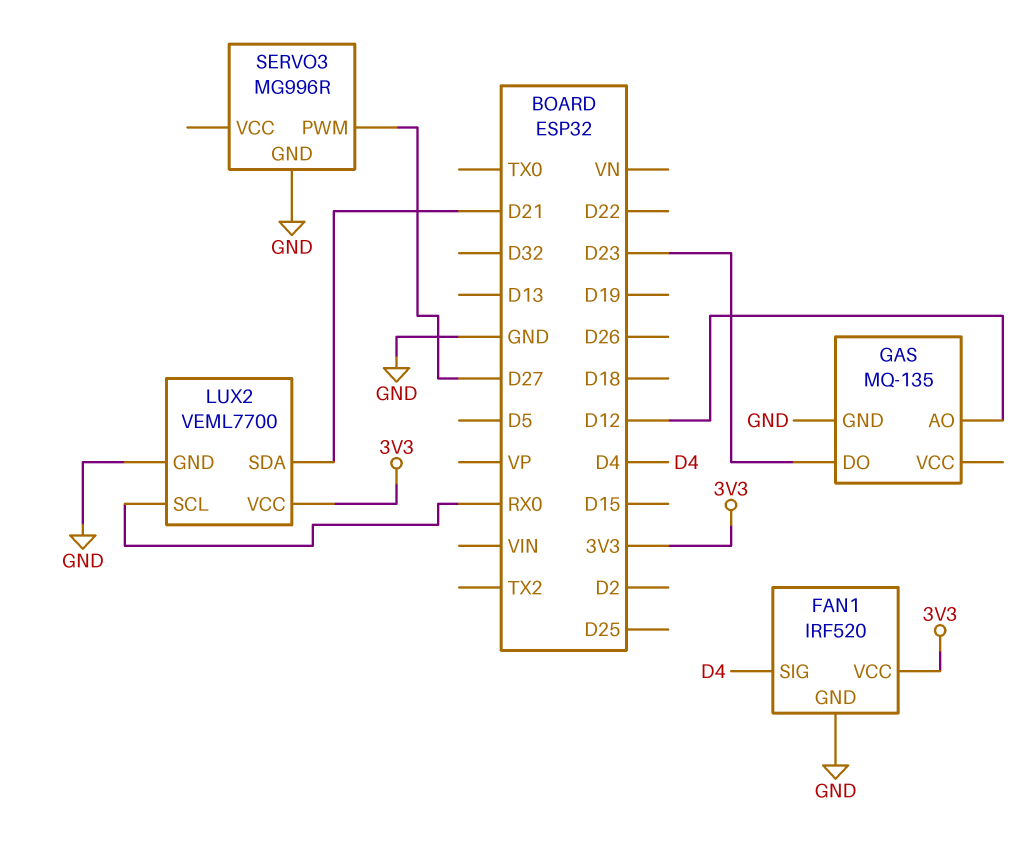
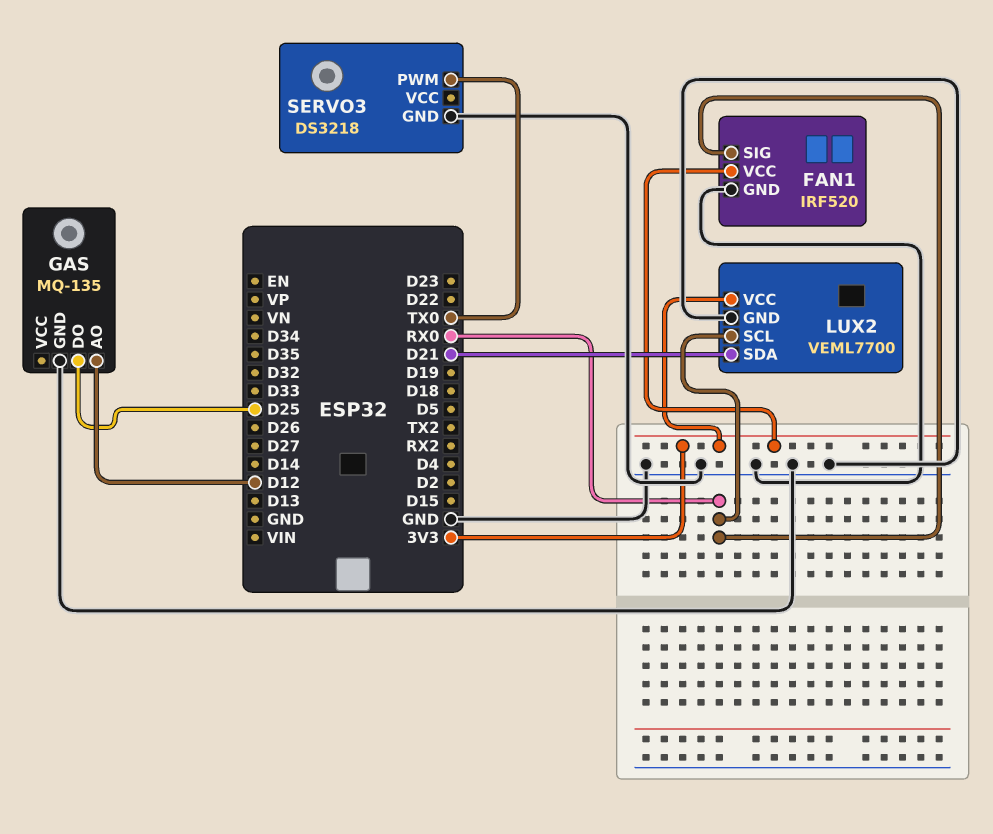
FAN1 pin SIG: D4 -> RX0
GAS pin DO: D23 -> D25
SERVO3: MG996R -> DS3218
SERVO3 pin PWM: D27 -> TX0

